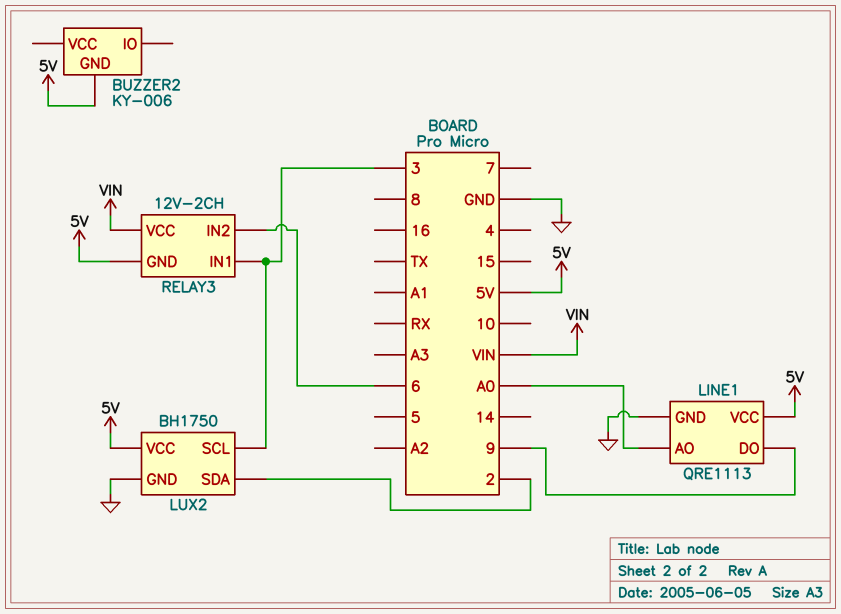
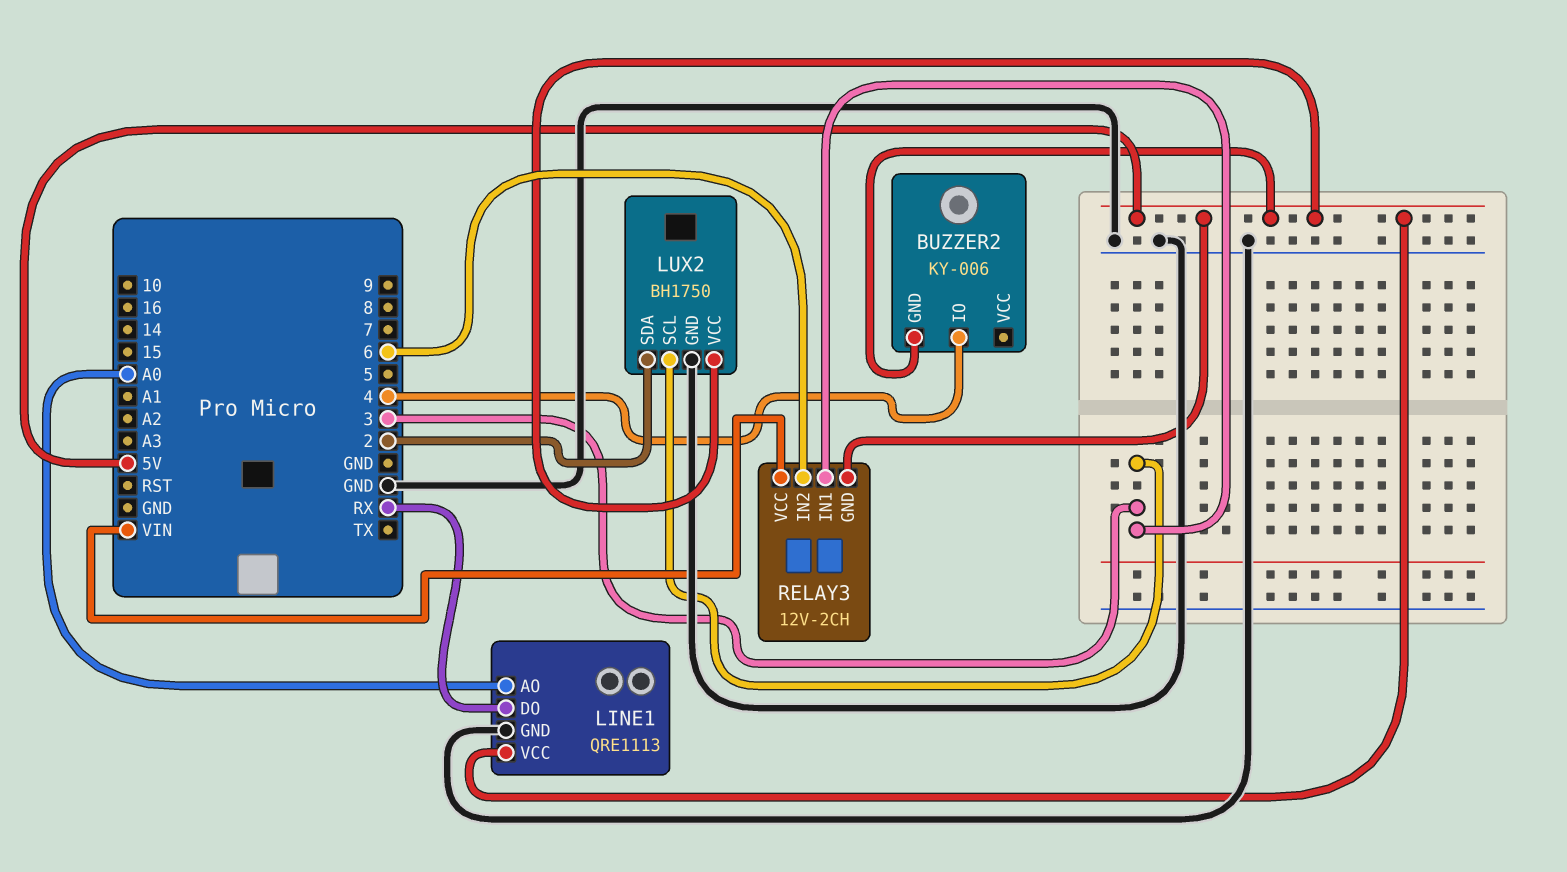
BUZZER2 pin IO: none -> 4
LINE1 pin DO: 9 -> RX

